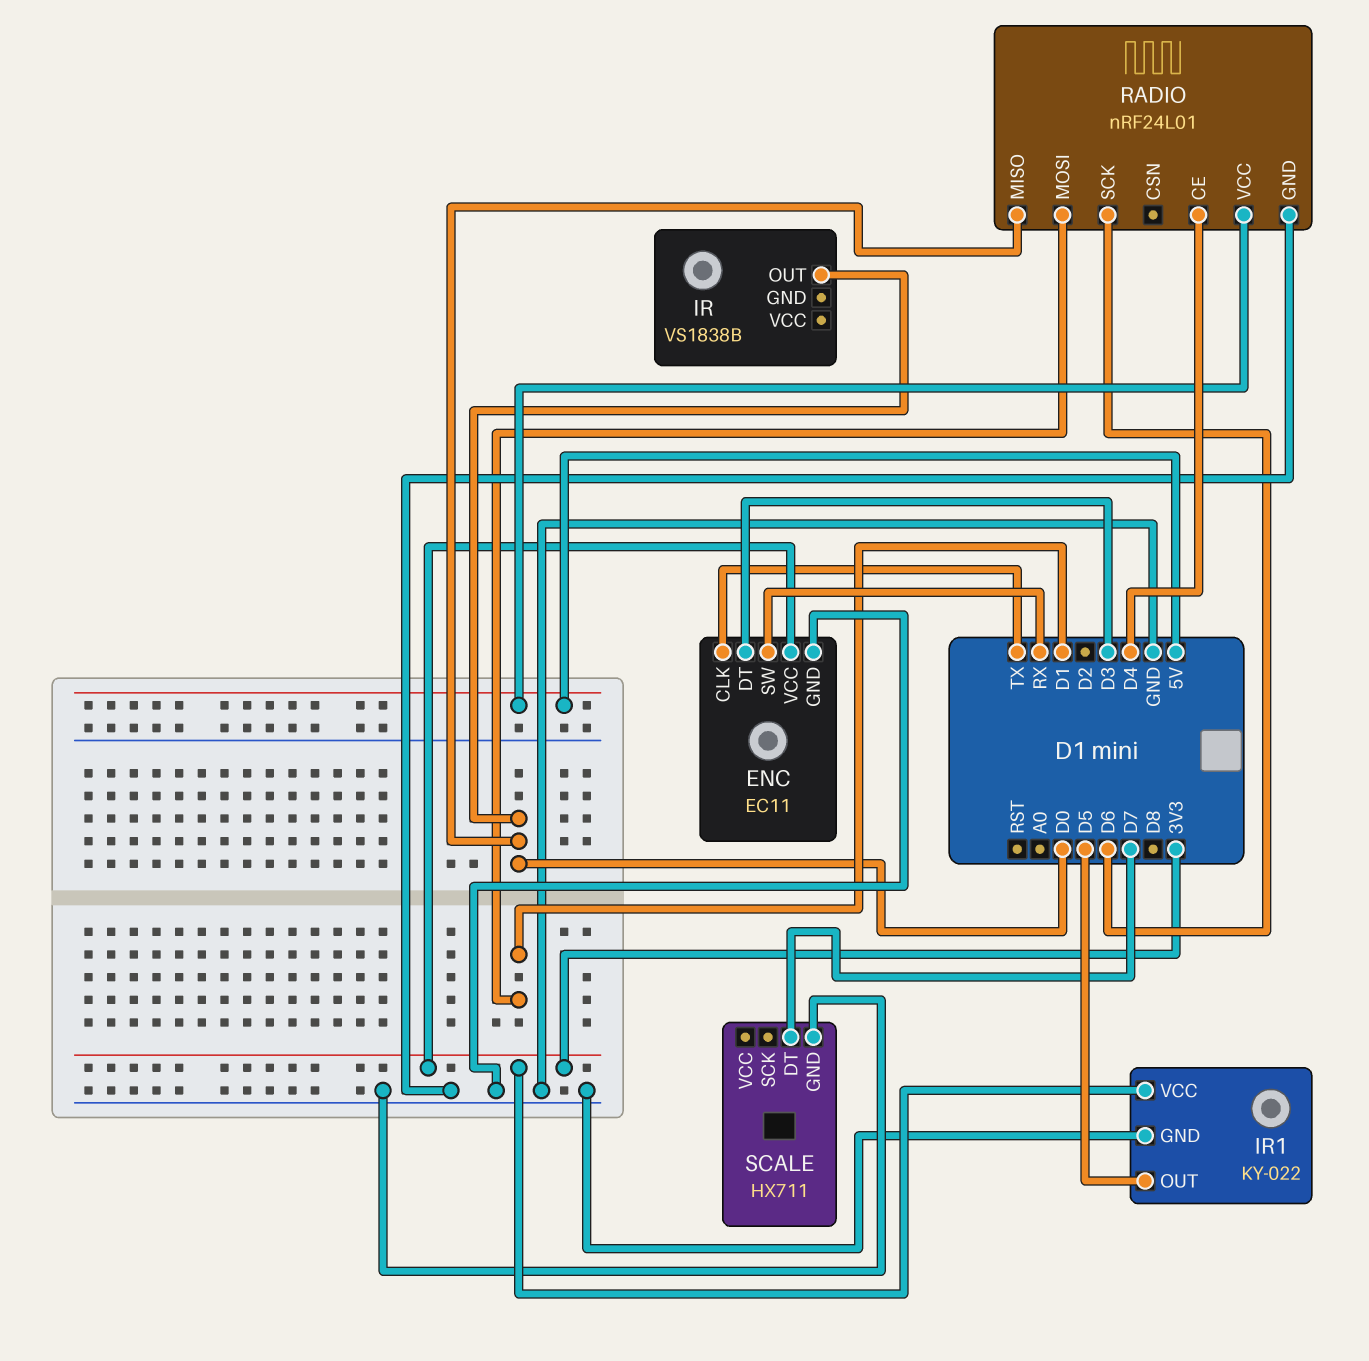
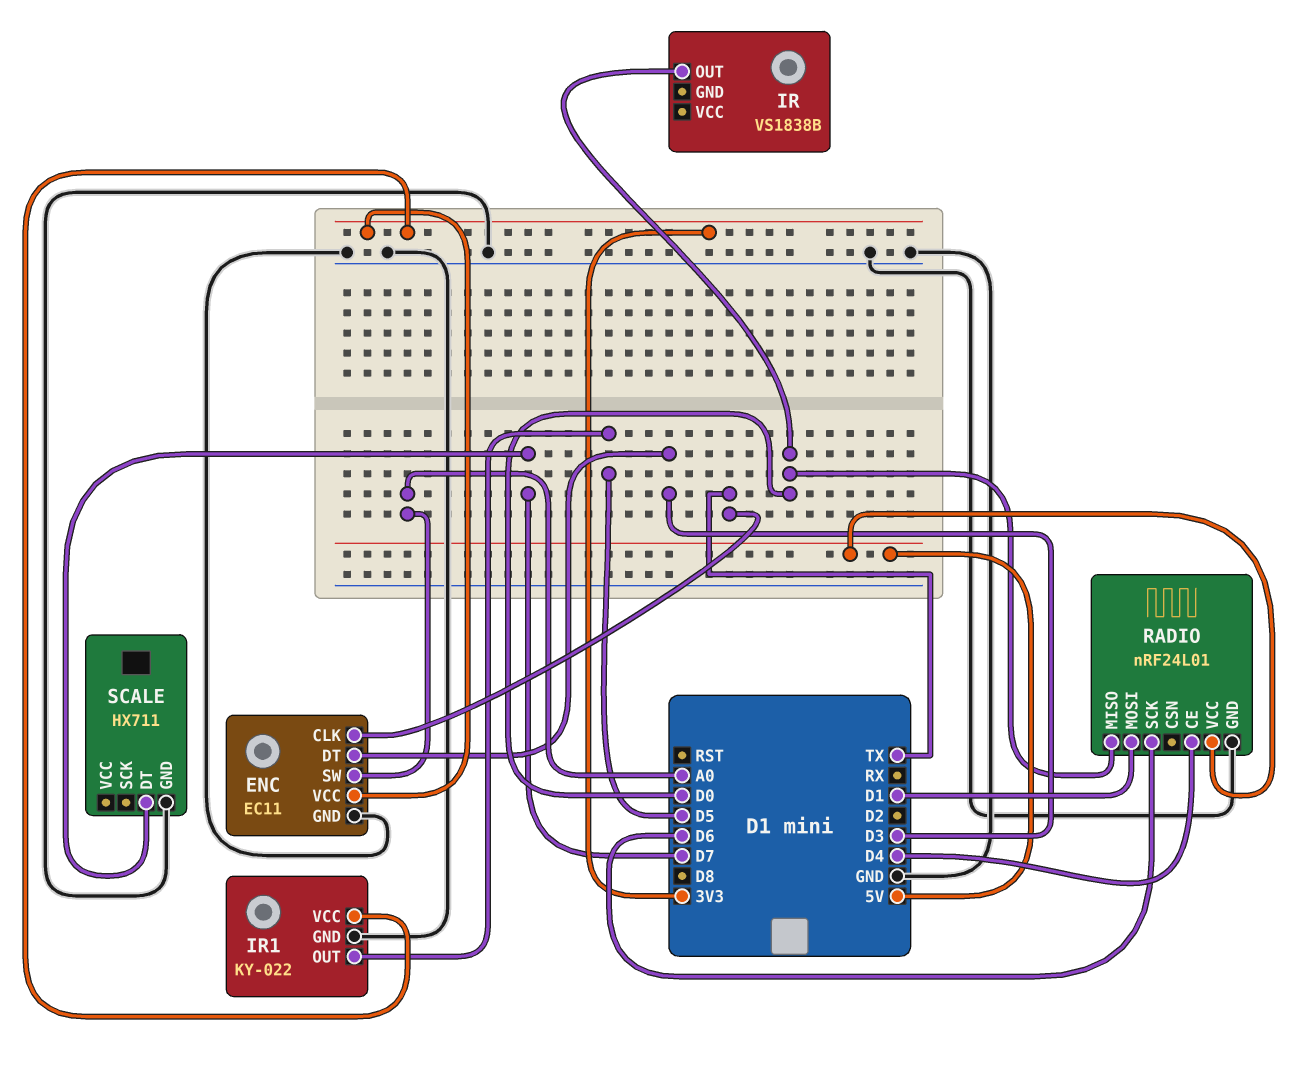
ENC pin SW: RX -> A0

